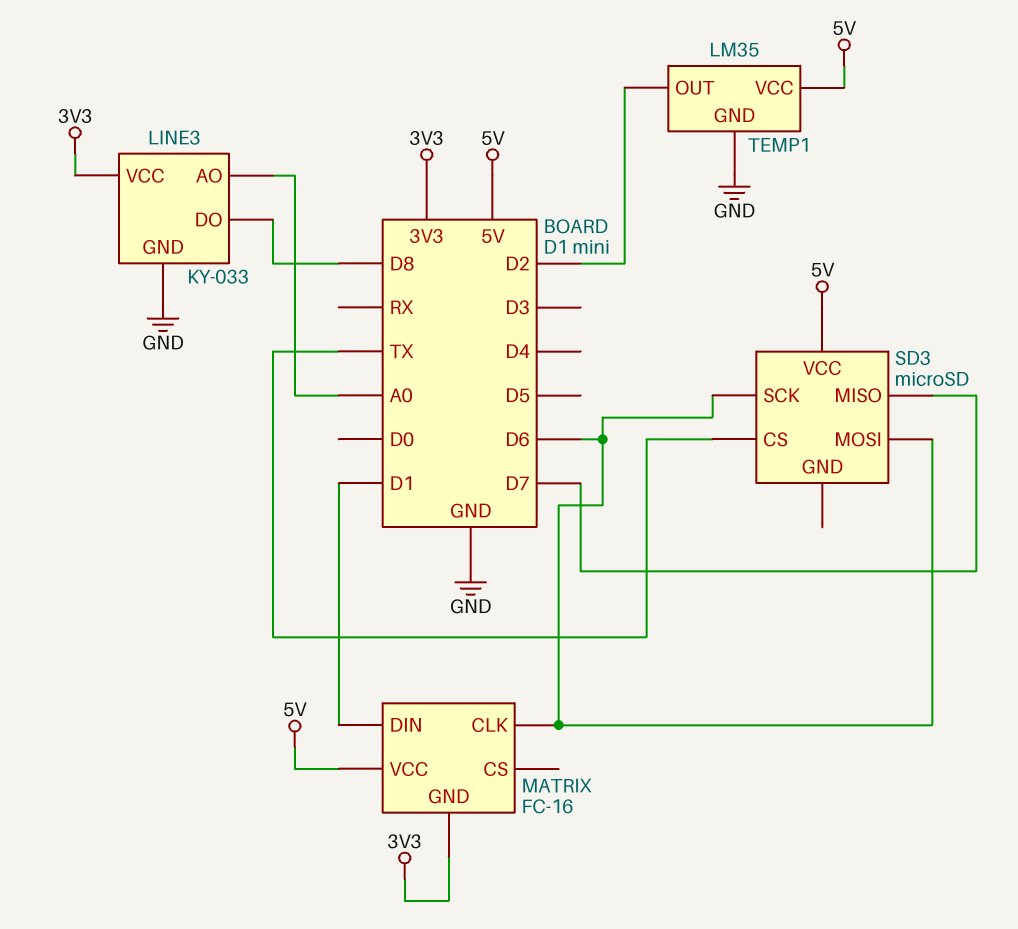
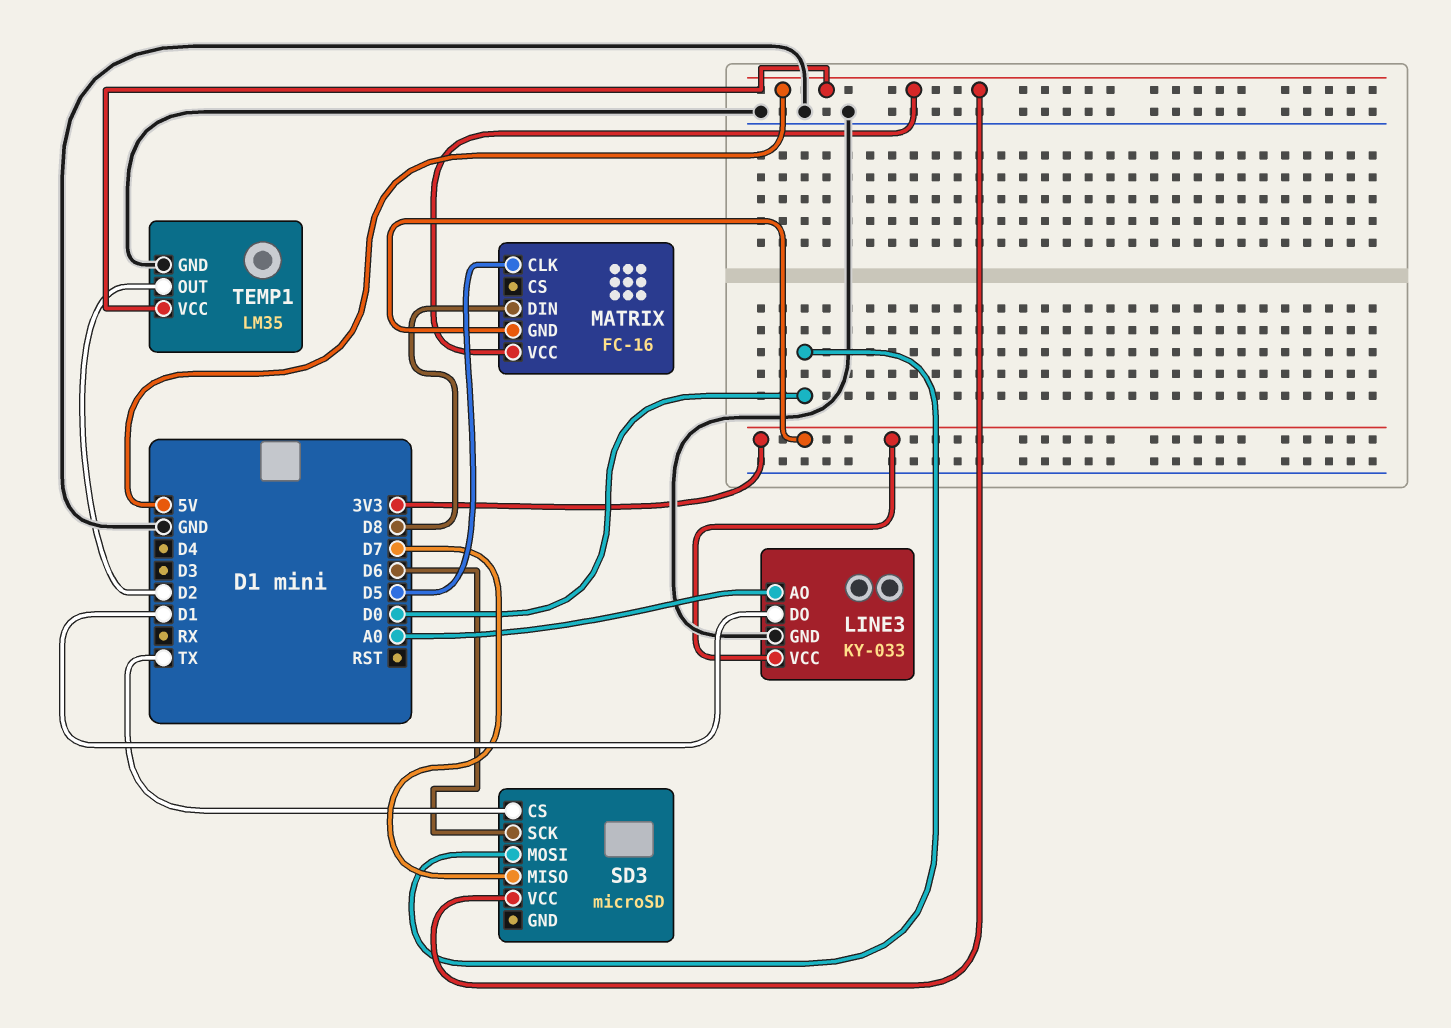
LINE3 pin DO: D8 -> D1
MATRIX pin CLK: D6 -> D5
MATRIX pin DIN: D1 -> D8
SD3 pin MOSI: D6 -> D0

